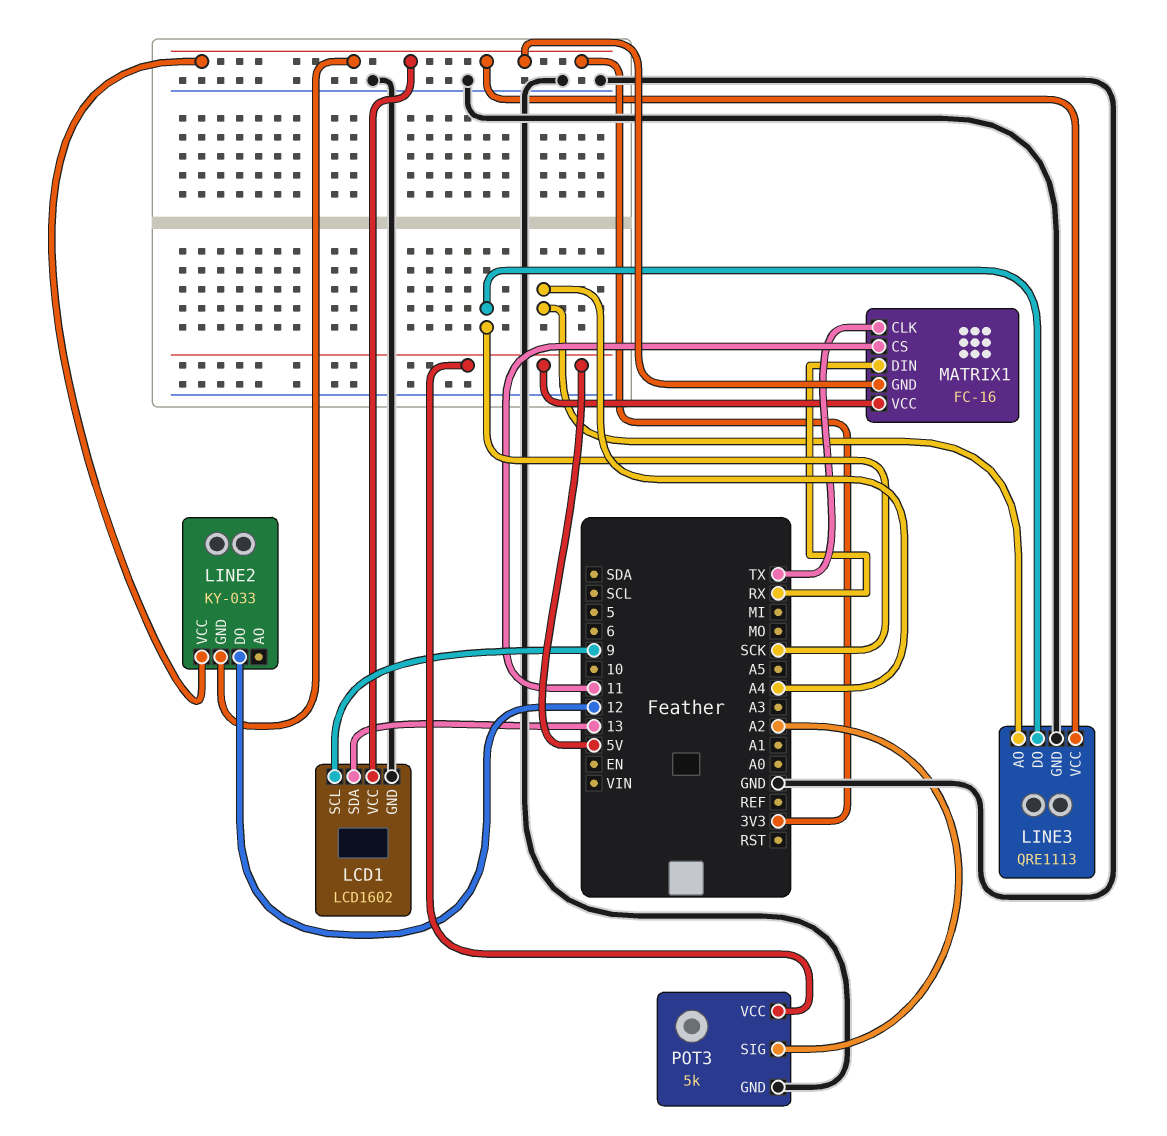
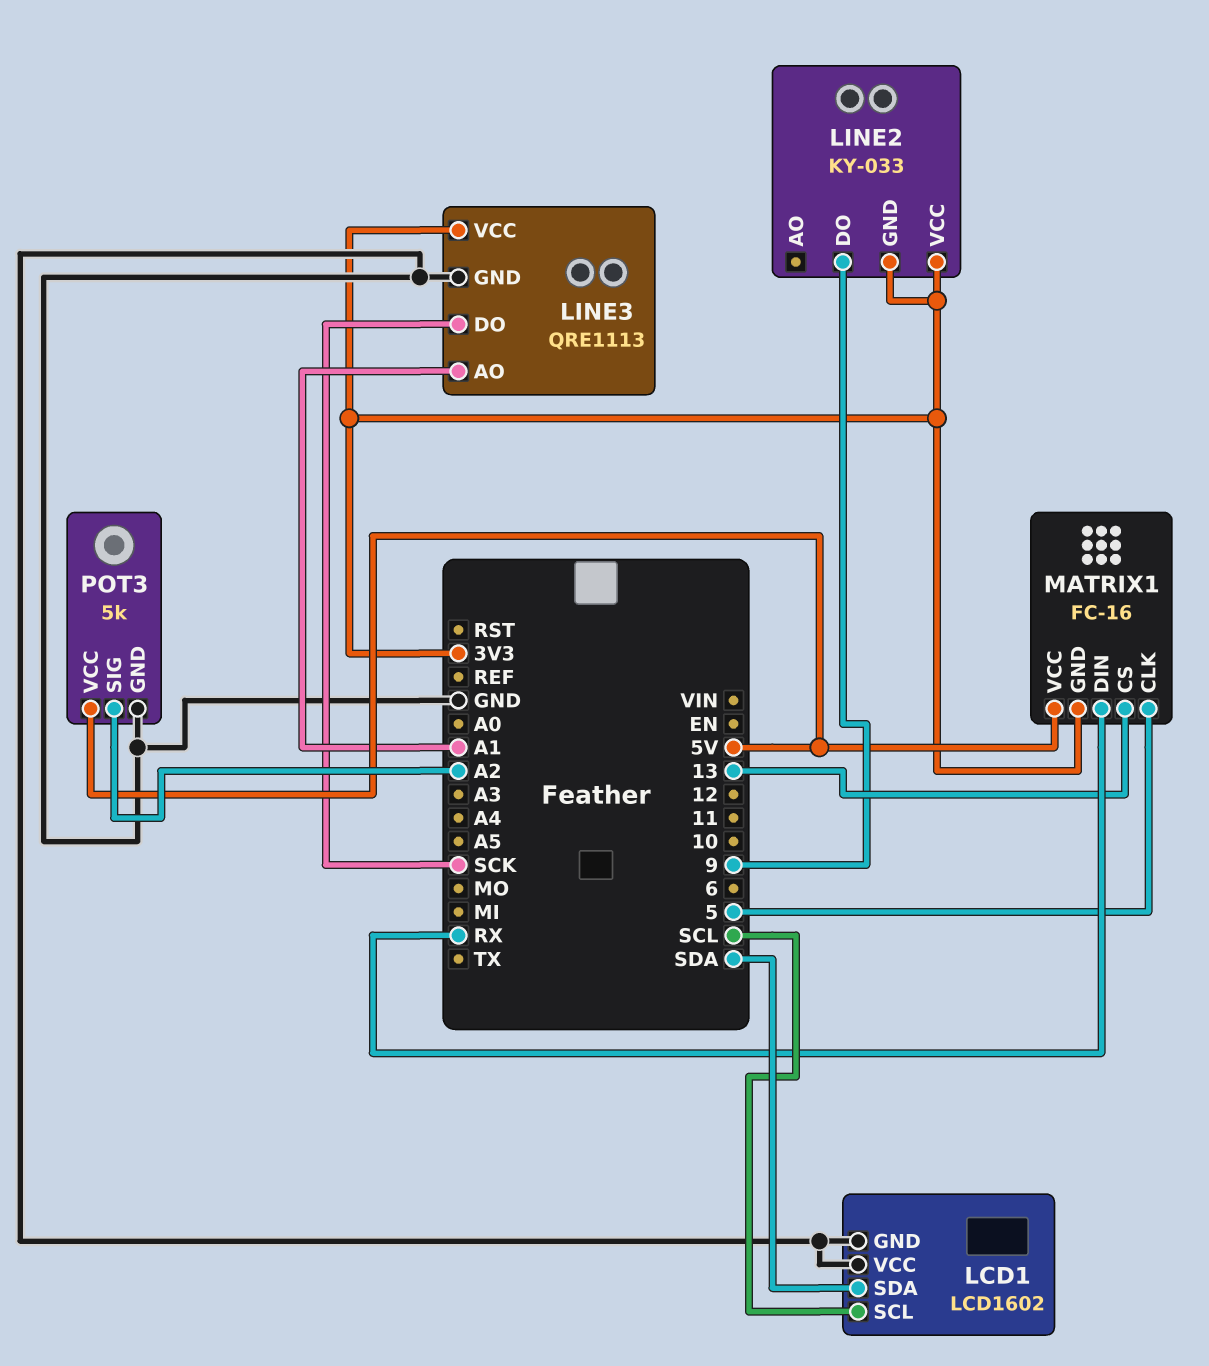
LCD1 pin SCL: 9 -> SCL
LCD1 pin SDA: 13 -> SDA
LCD1 pin VCC: 3V3 -> GND
LINE2 pin DO: 12 -> 9
LINE3 pin AO: A4 -> A1
MATRIX1 pin CLK: TX -> 5
MATRIX1 pin CS: 11 -> 13

